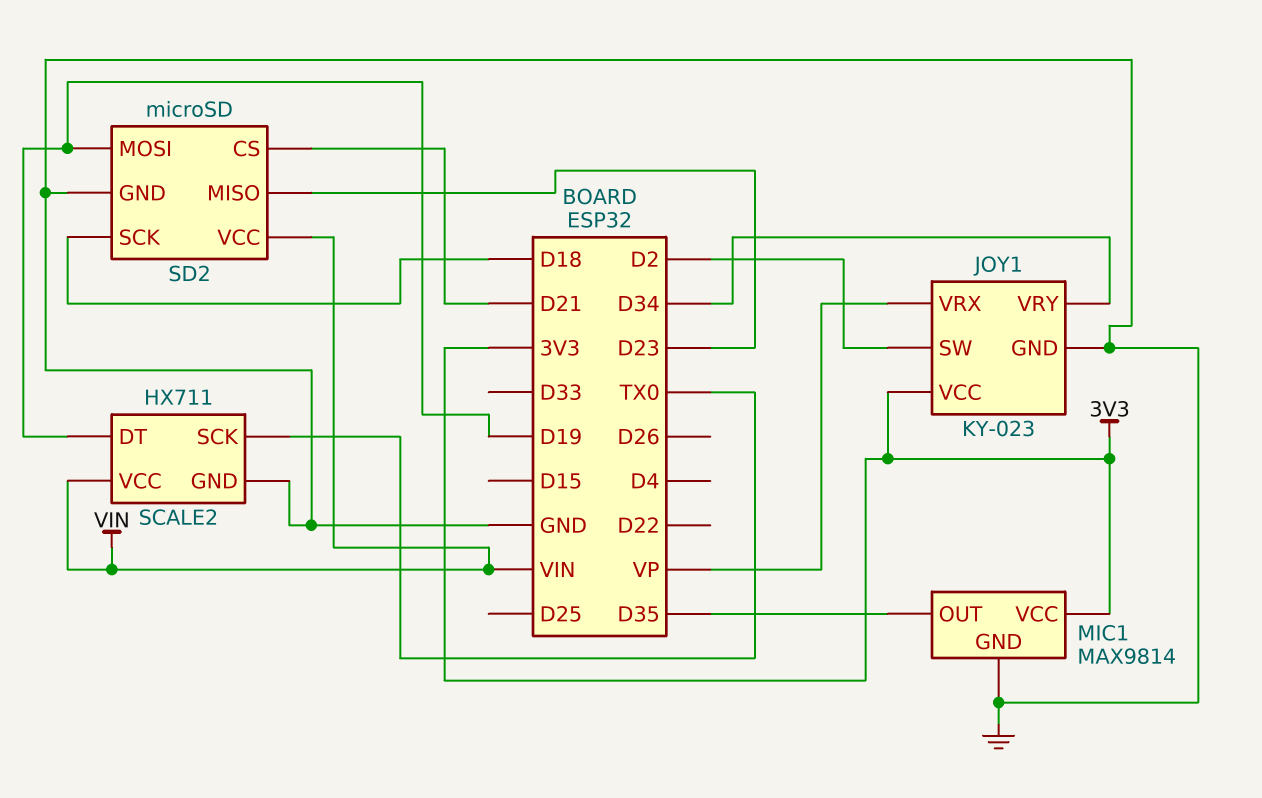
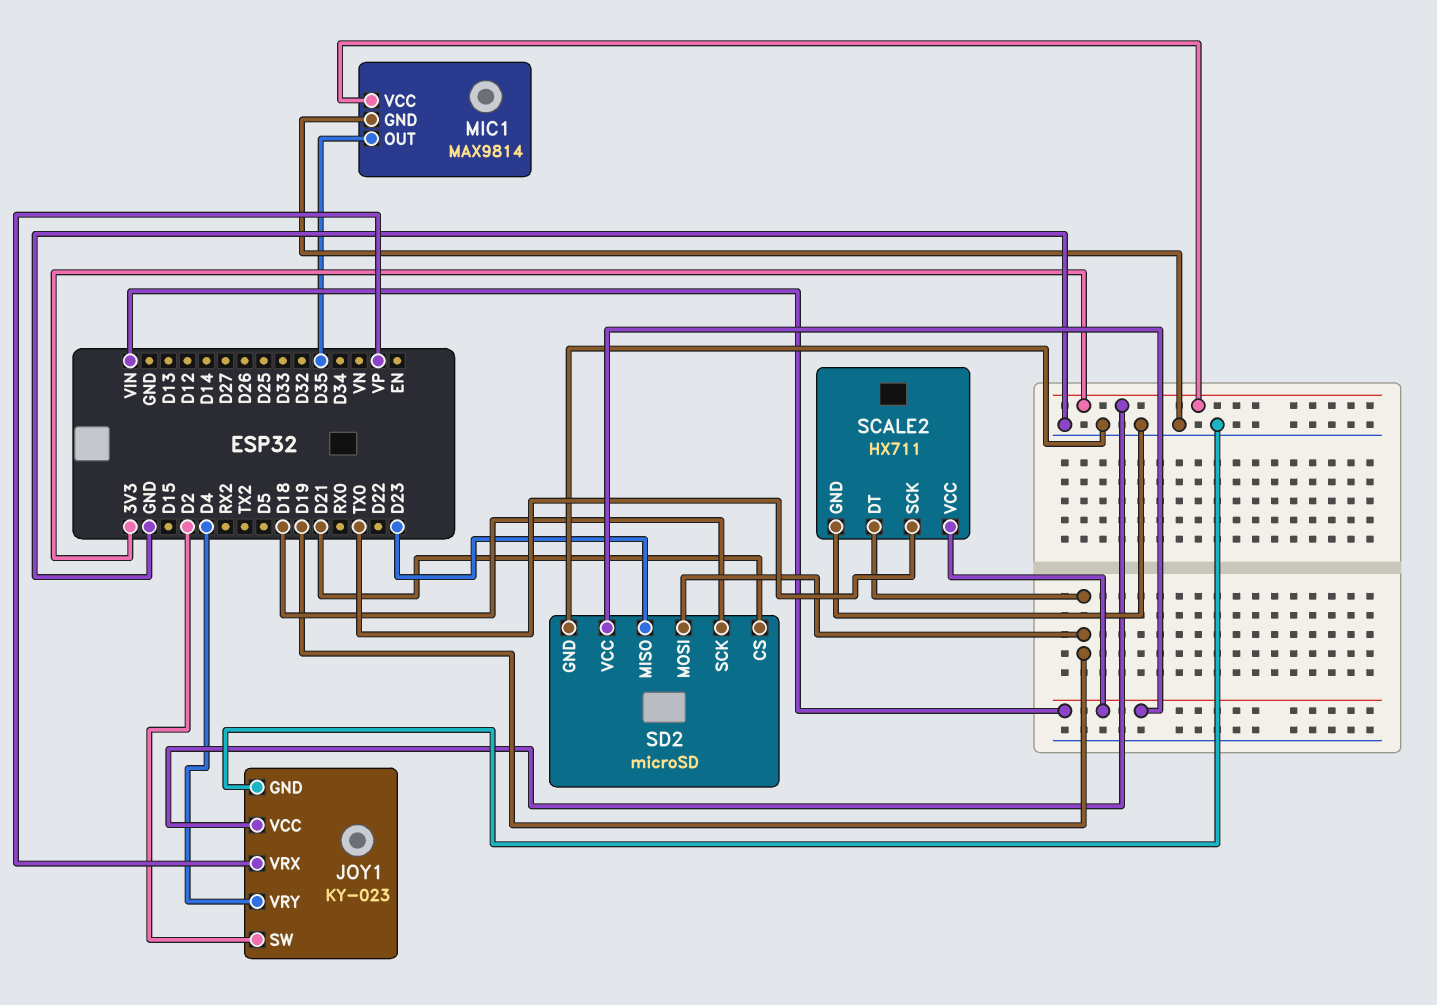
JOY1 pin VRY: D34 -> D4

